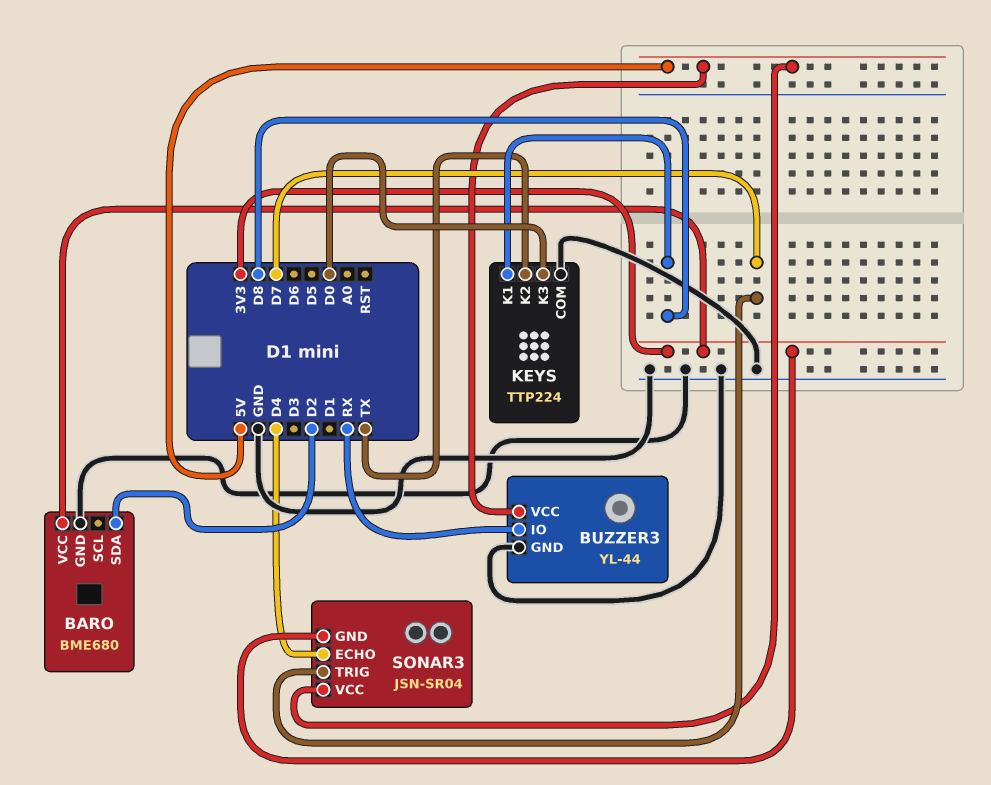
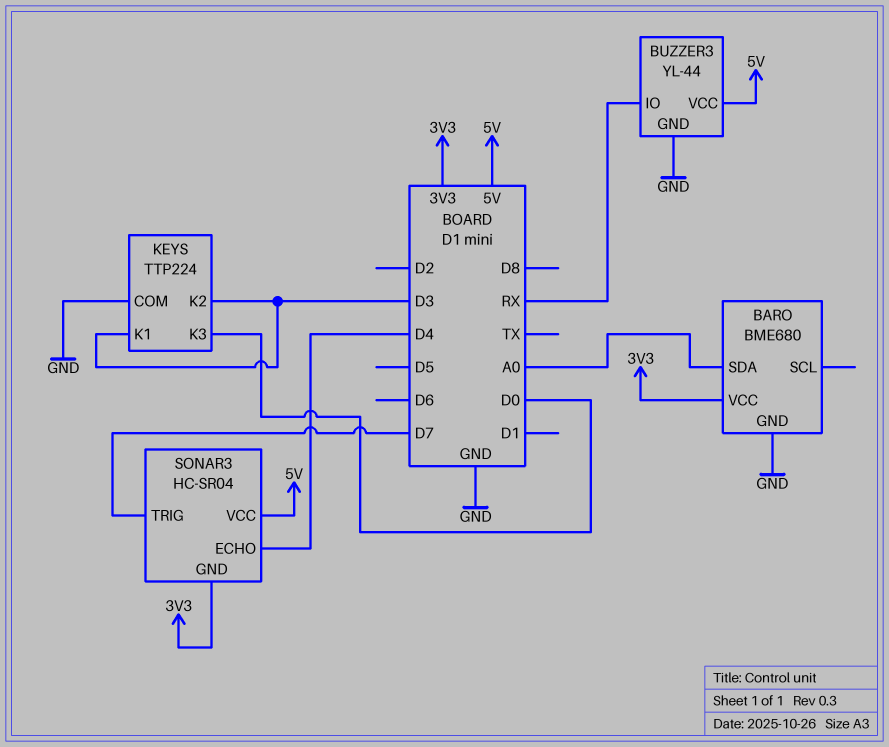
BARO pin SDA: D2 -> A0
KEYS pin K1: D8 -> D3
KEYS pin K2: TX -> D3
SONAR3: JSN-SR04 -> HC-SR04

